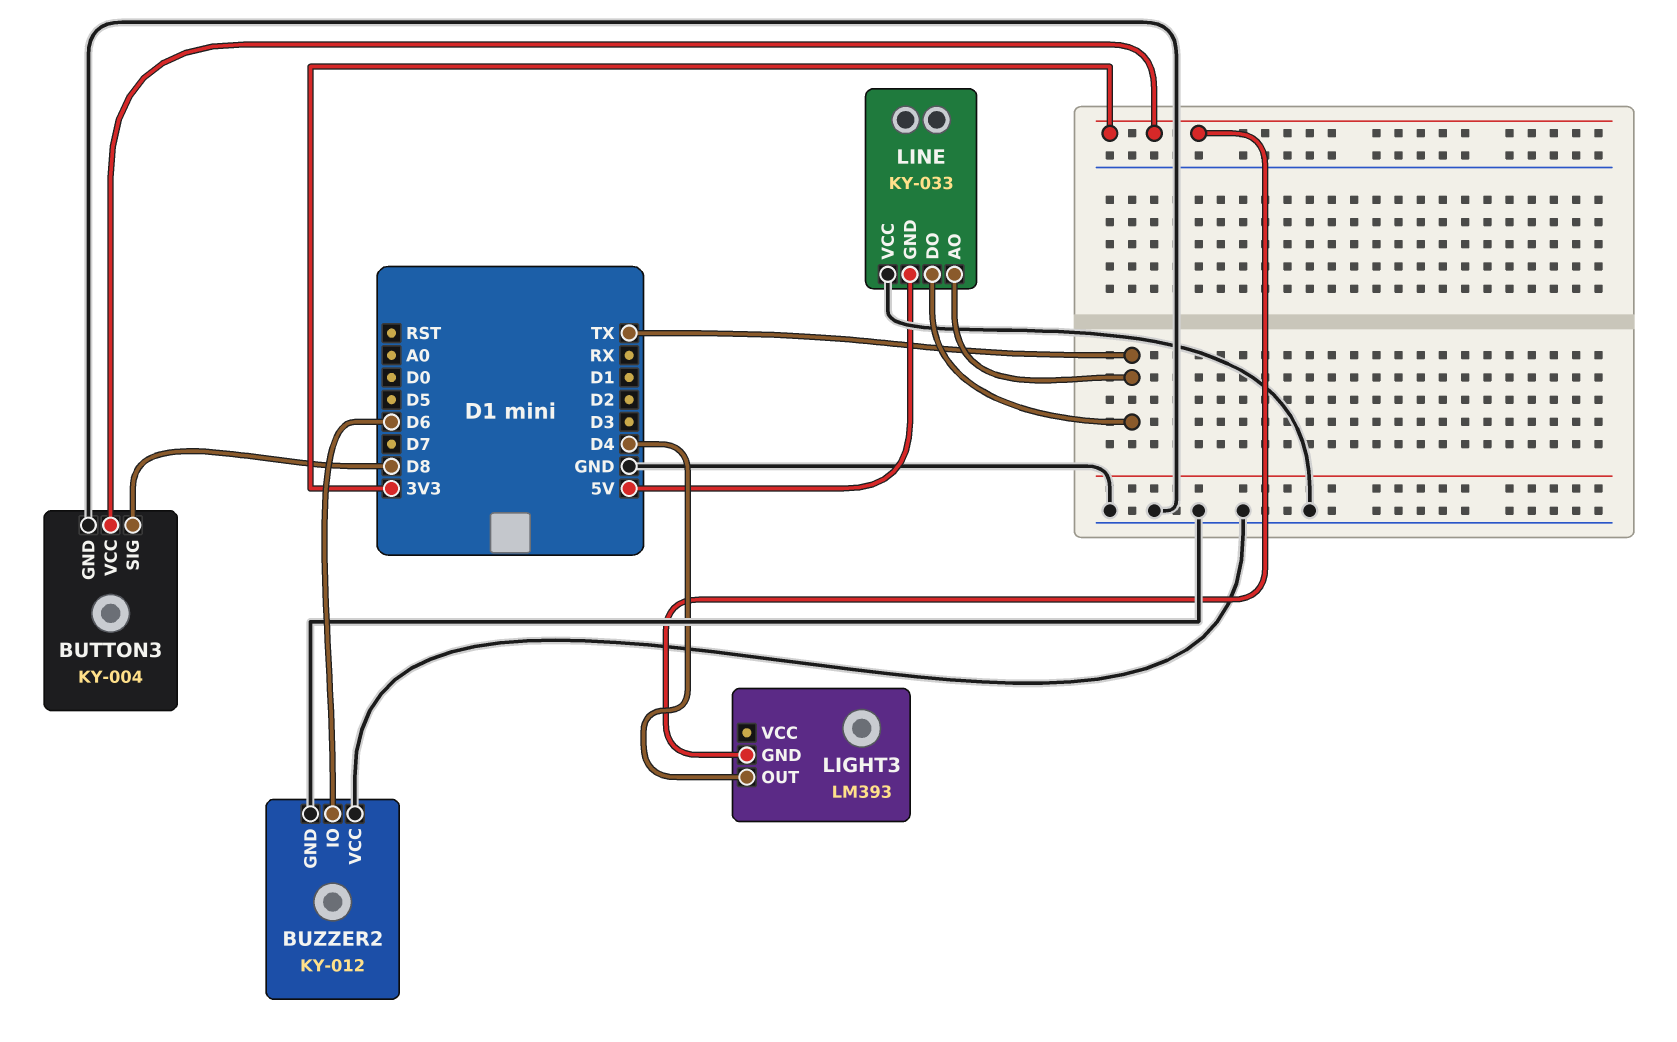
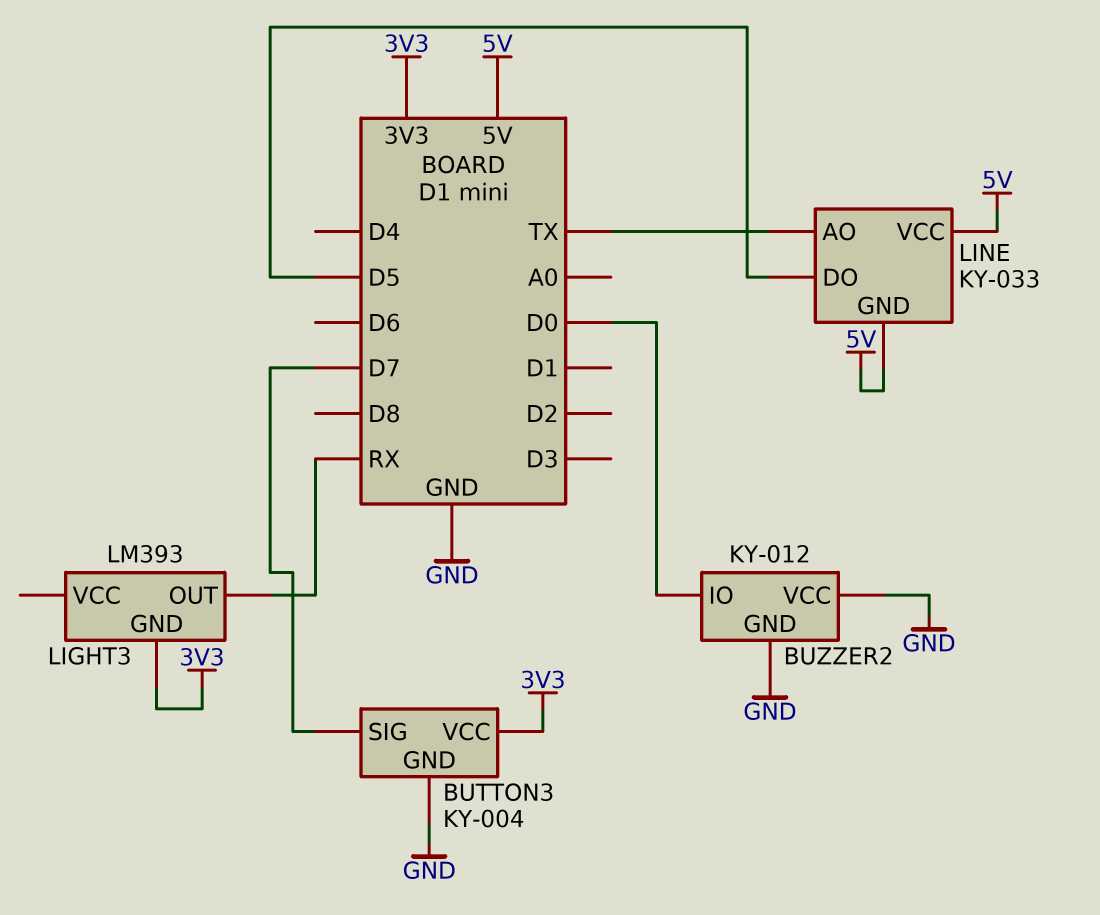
BUTTON3 pin SIG: D8 -> D7
BUZZER2 pin IO: D6 -> D0
LIGHT3 pin OUT: D4 -> RX
LINE pin DO: TX -> D5
LINE pin VCC: GND -> 5V

